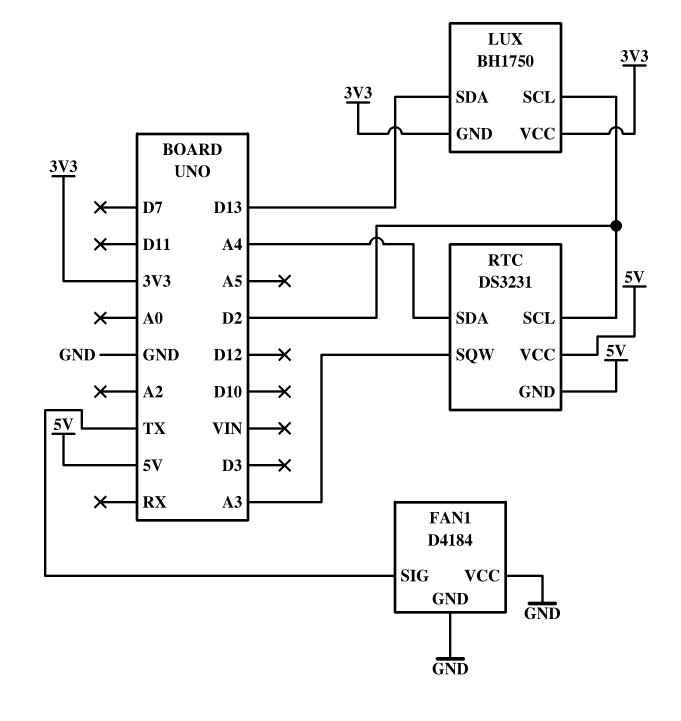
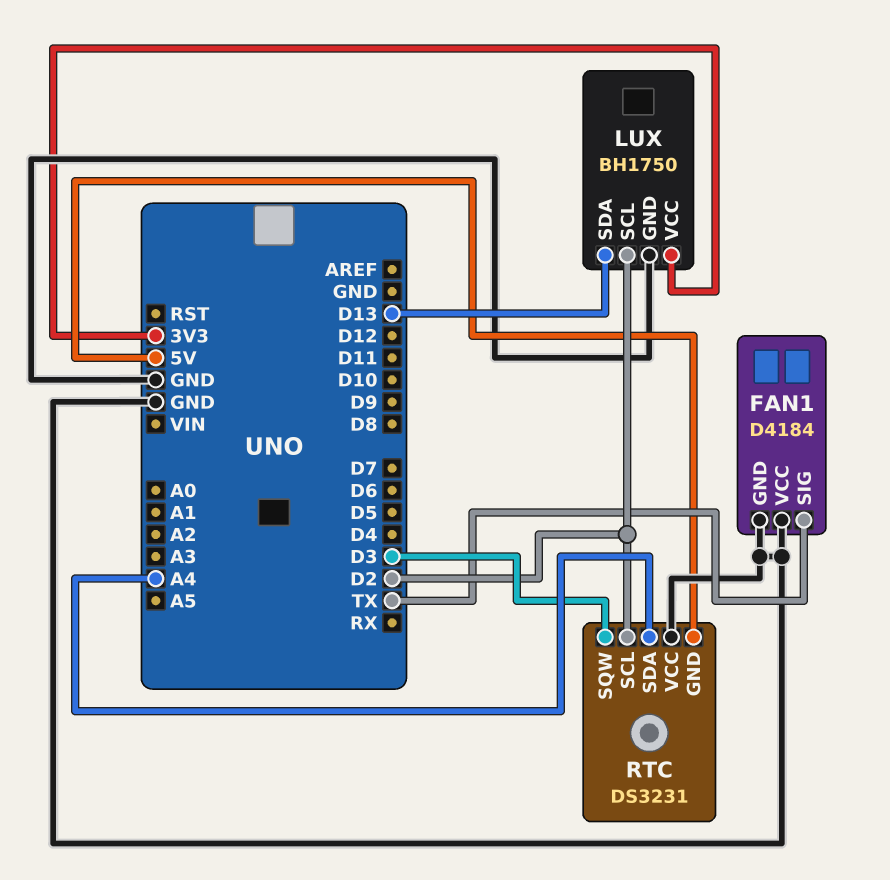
LUX pin GND: 3V3 -> GND
RTC pin SQW: A3 -> D3
RTC pin VCC: 5V -> GND

